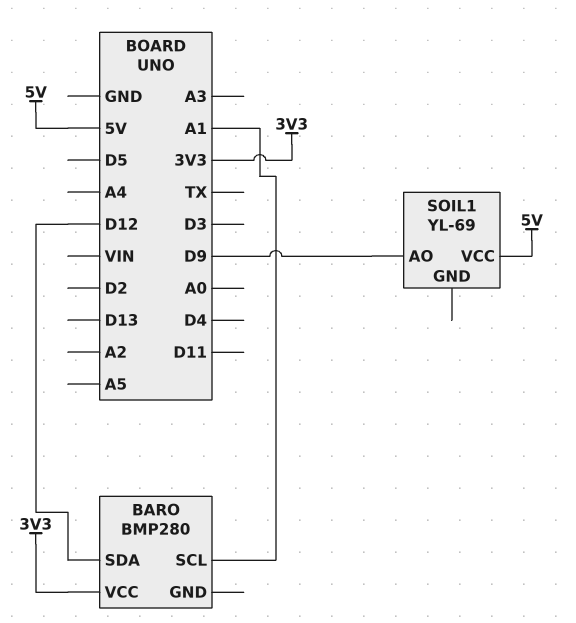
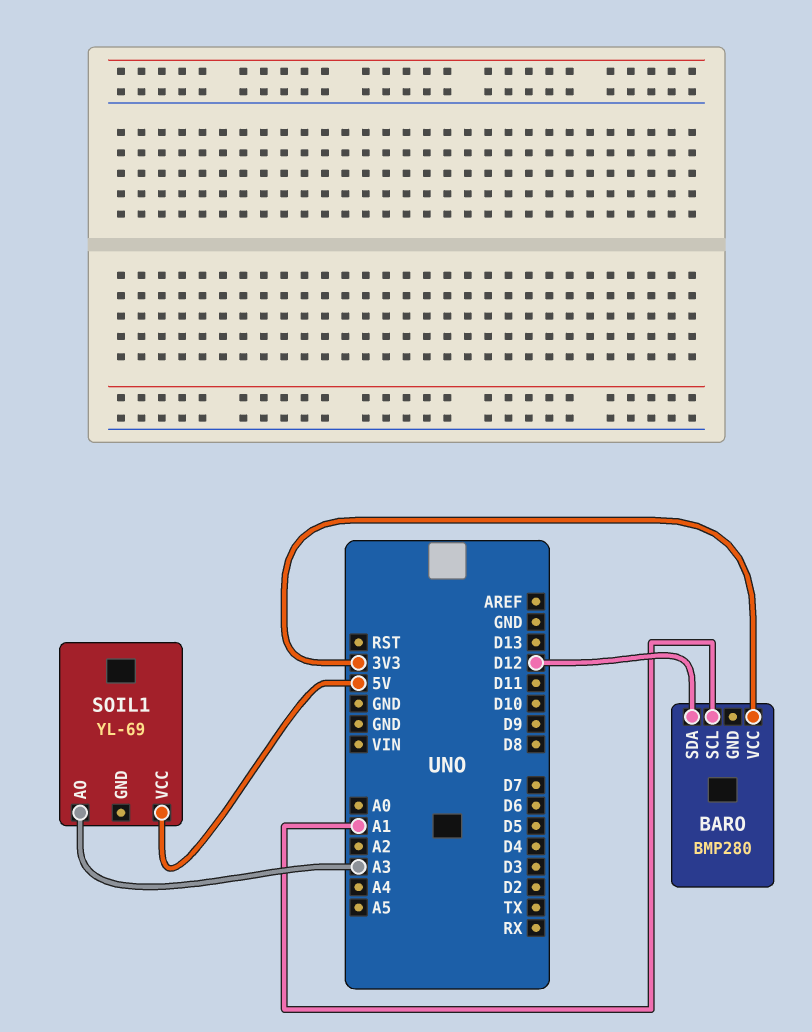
SOIL1 pin AO: D9 -> A3

